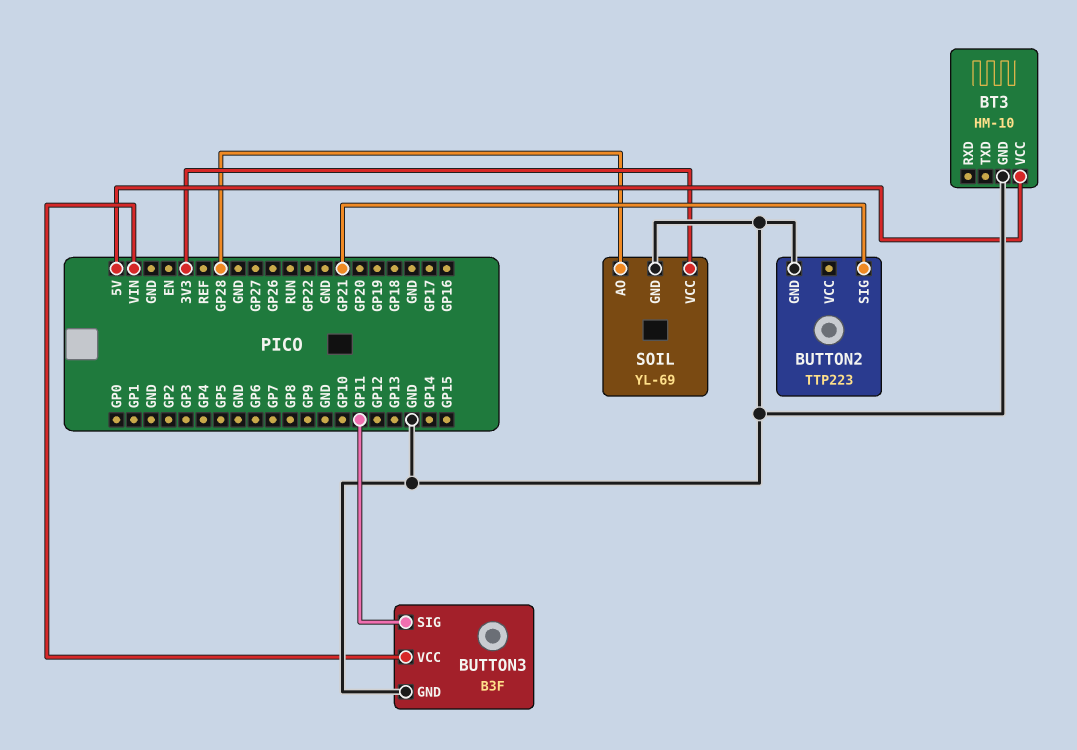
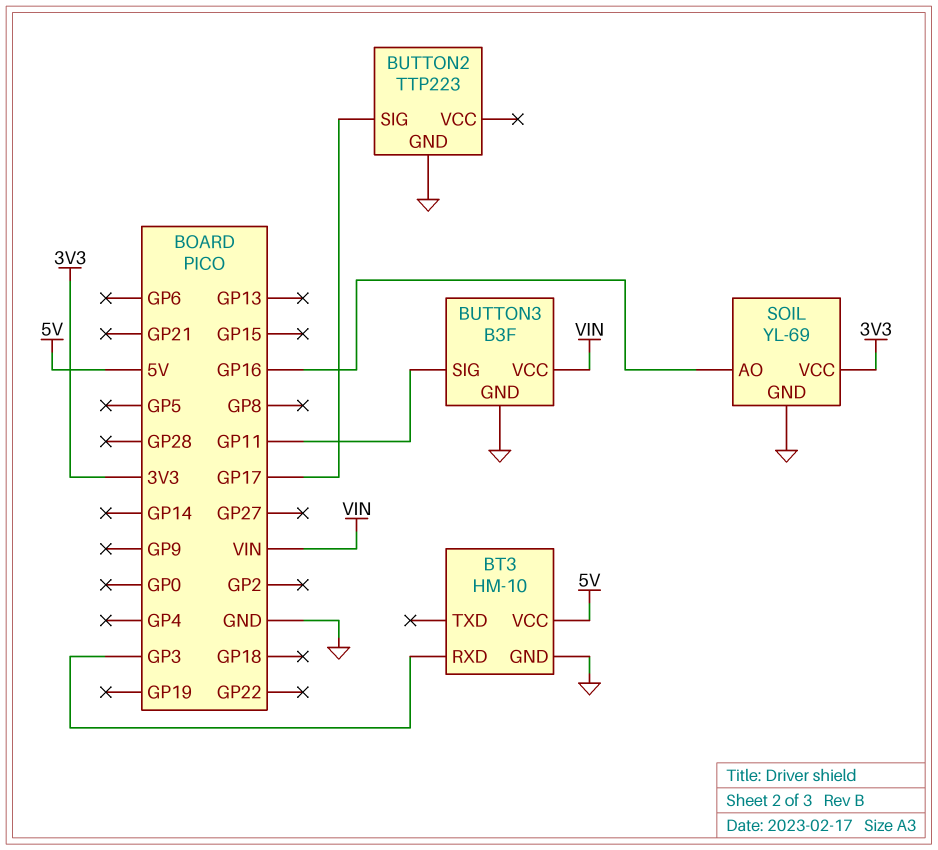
BT3 pin RXD: none -> GP3
BUTTON2 pin SIG: GP21 -> GP17
SOIL pin AO: GP28 -> GP16

